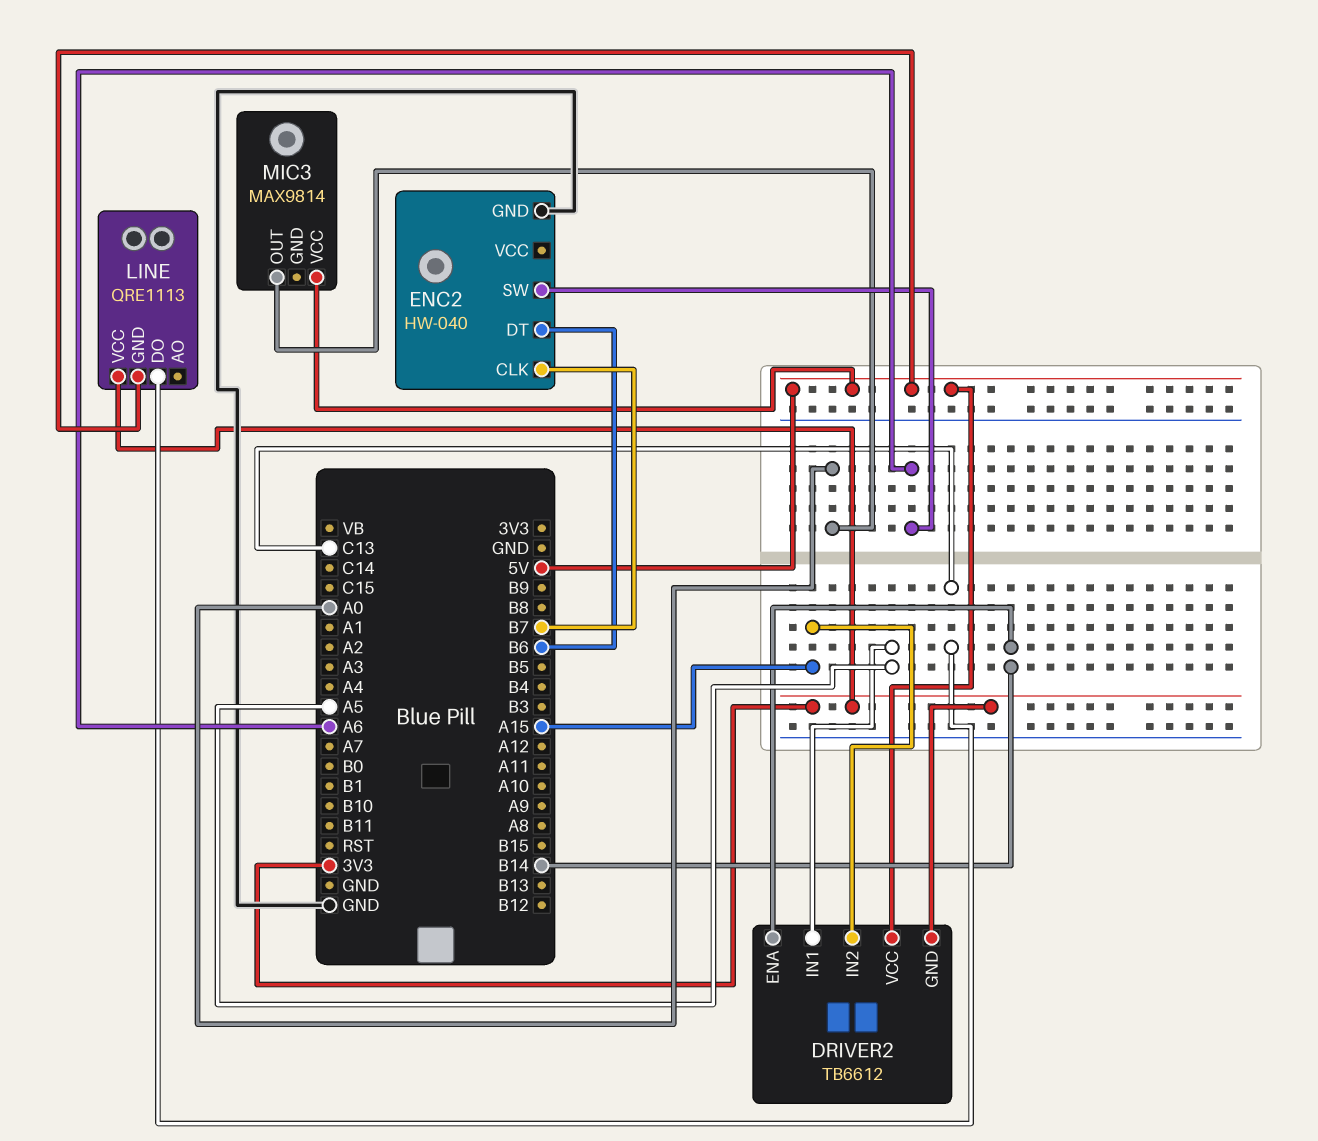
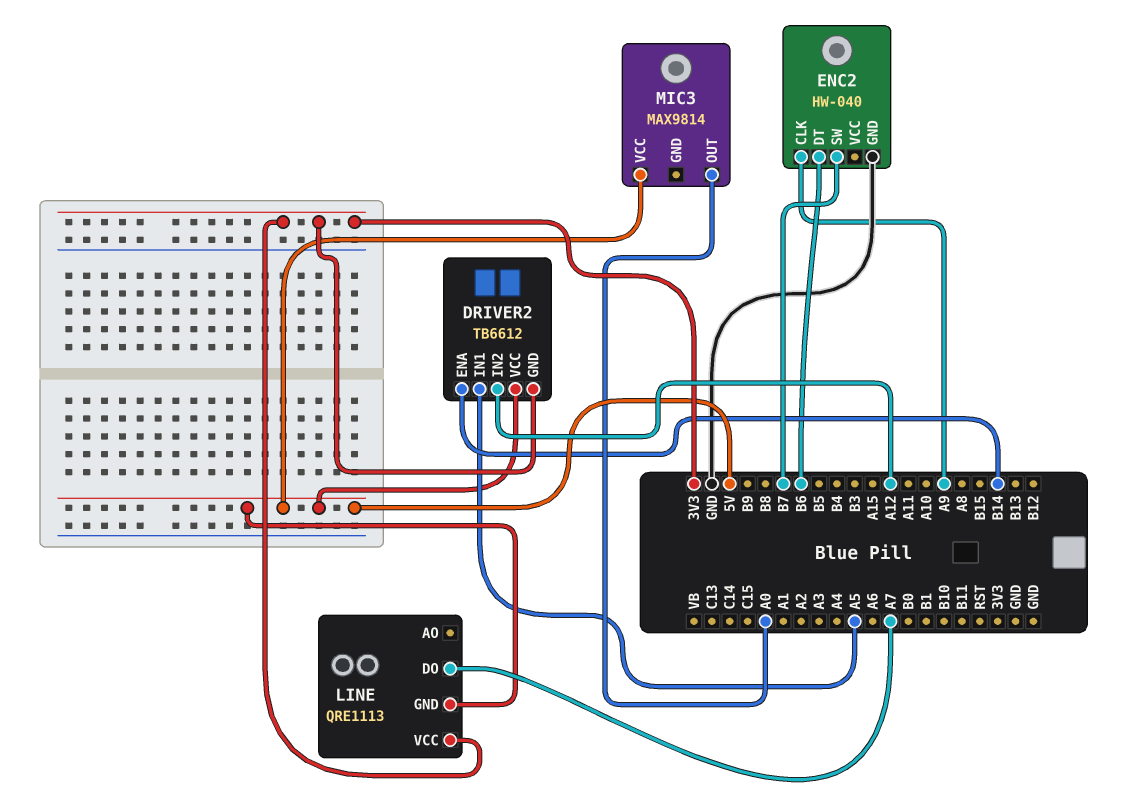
DRIVER2 pin IN2: A15 -> A12
ENC2 pin CLK: B7 -> A9
ENC2 pin SW: A6 -> B7
LINE pin DO: C13 -> A7

